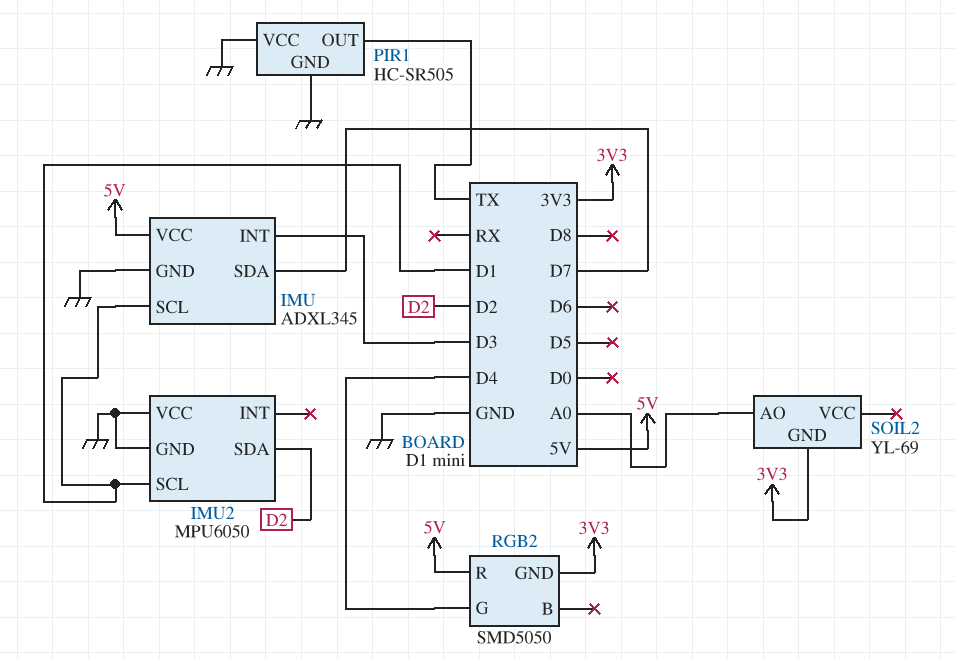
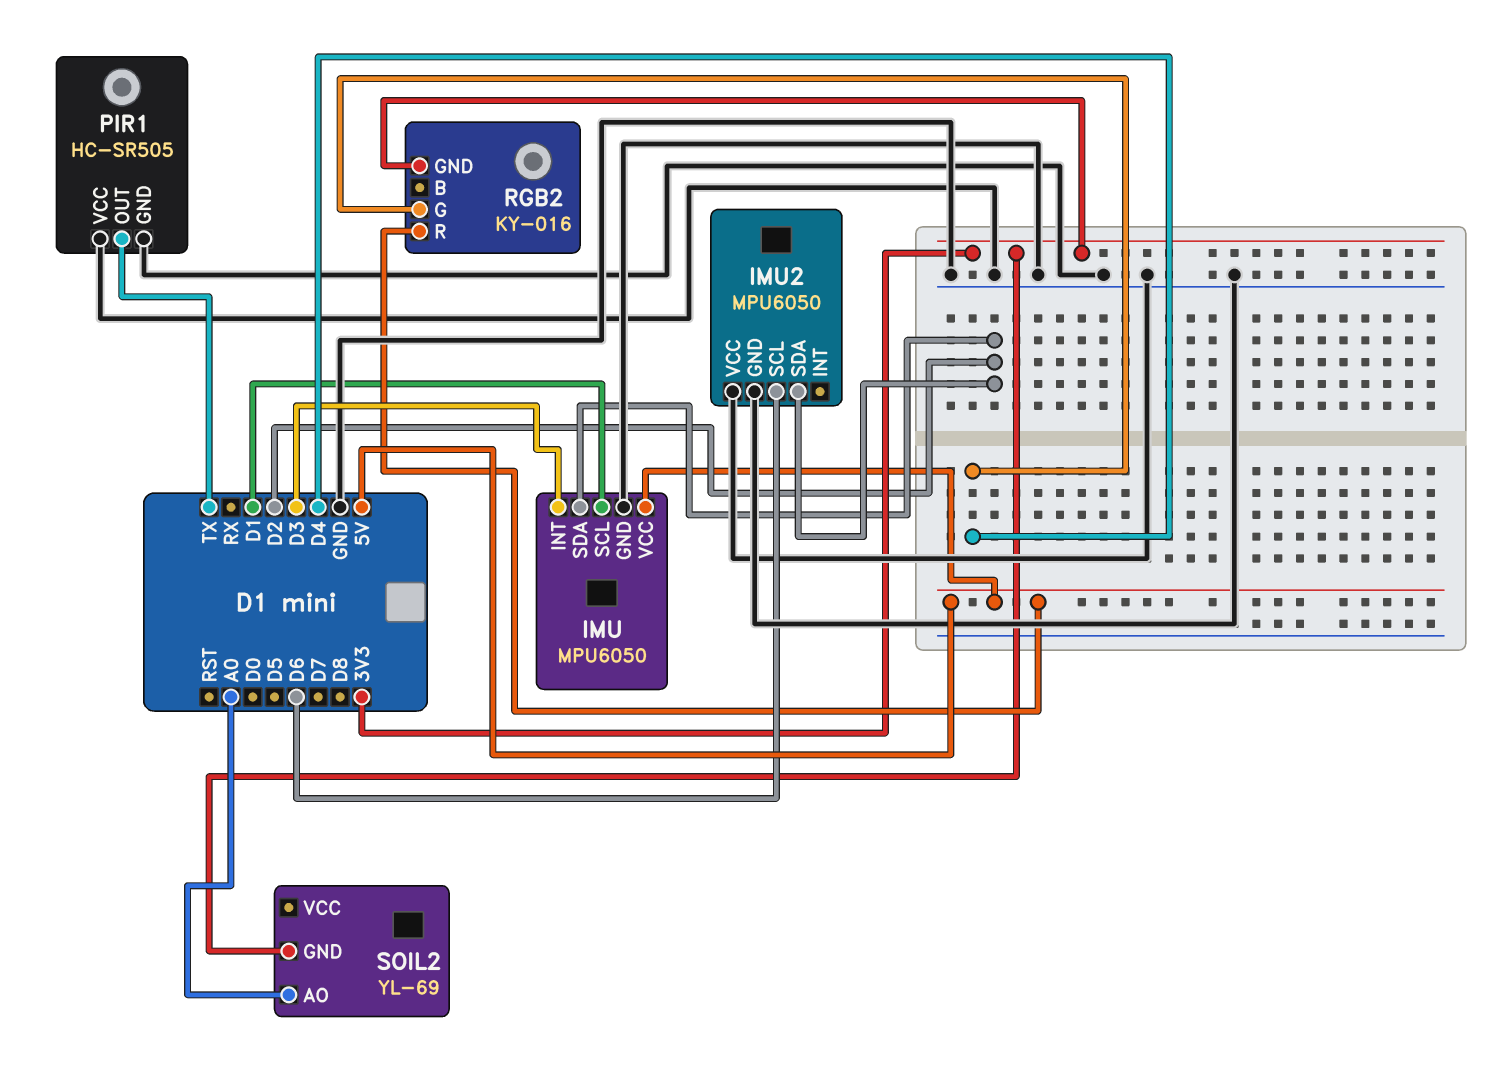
IMU: ADXL345 -> MPU6050
IMU pin SDA: D7 -> D2
IMU2 pin SCL: D1 -> D6
RGB2: SMD5050 -> KY-016

